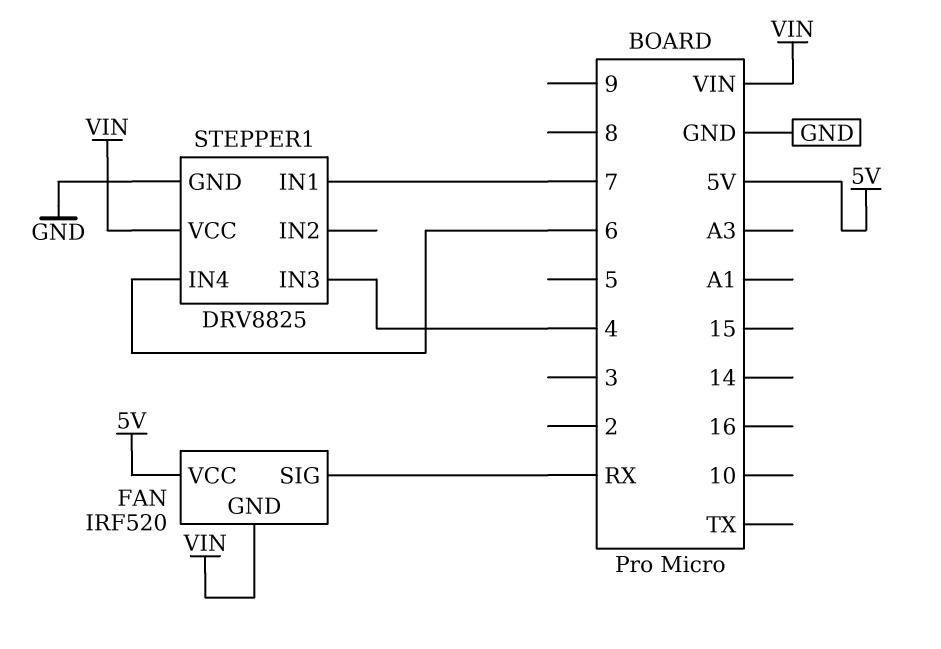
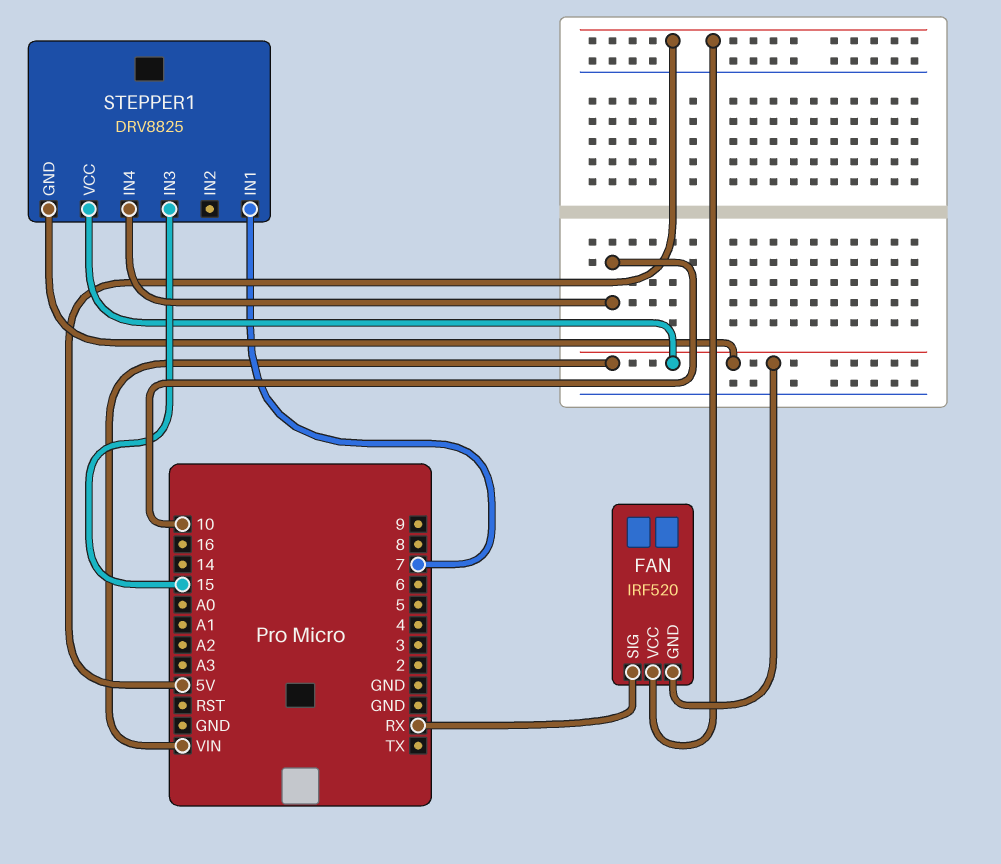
STEPPER1 pin GND: GND -> VIN
STEPPER1 pin IN3: 4 -> 15
STEPPER1 pin IN4: 6 -> 10

